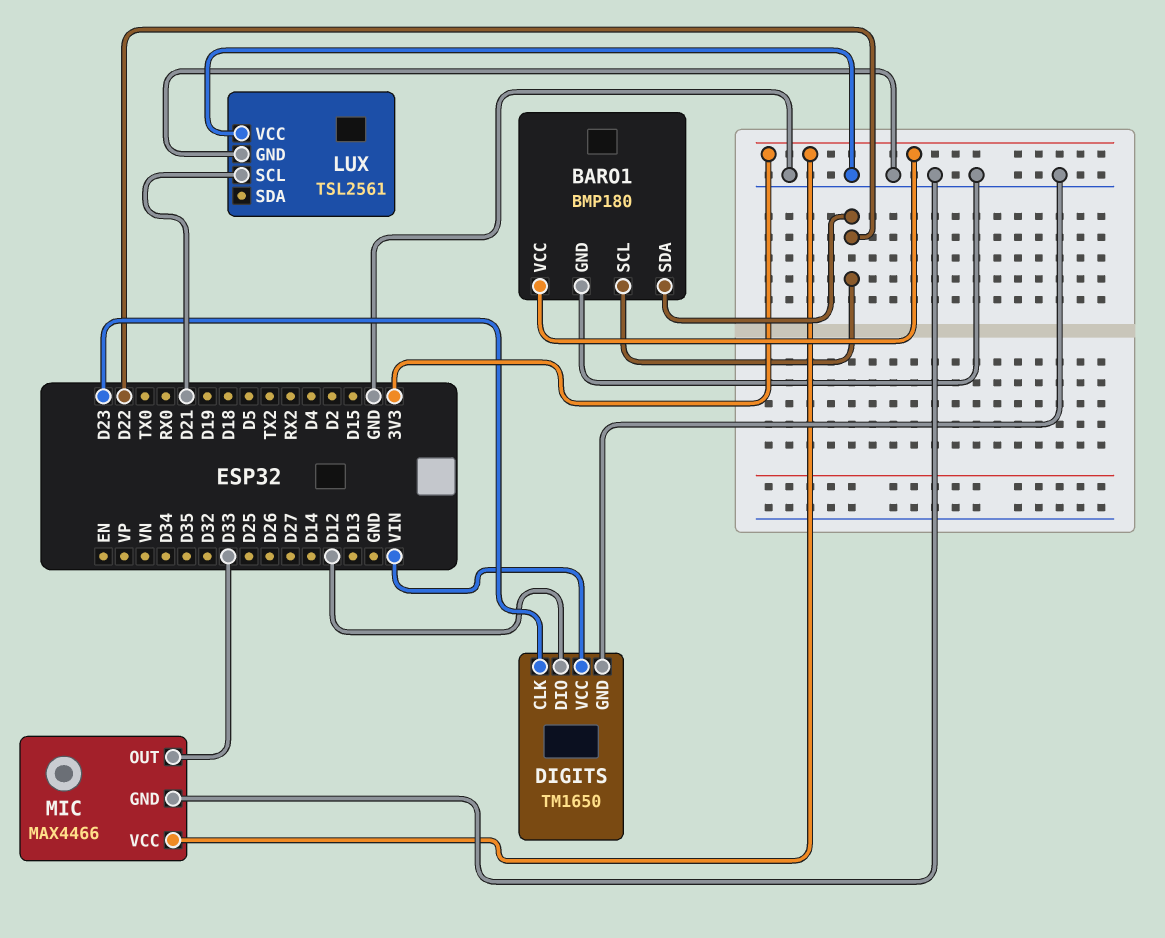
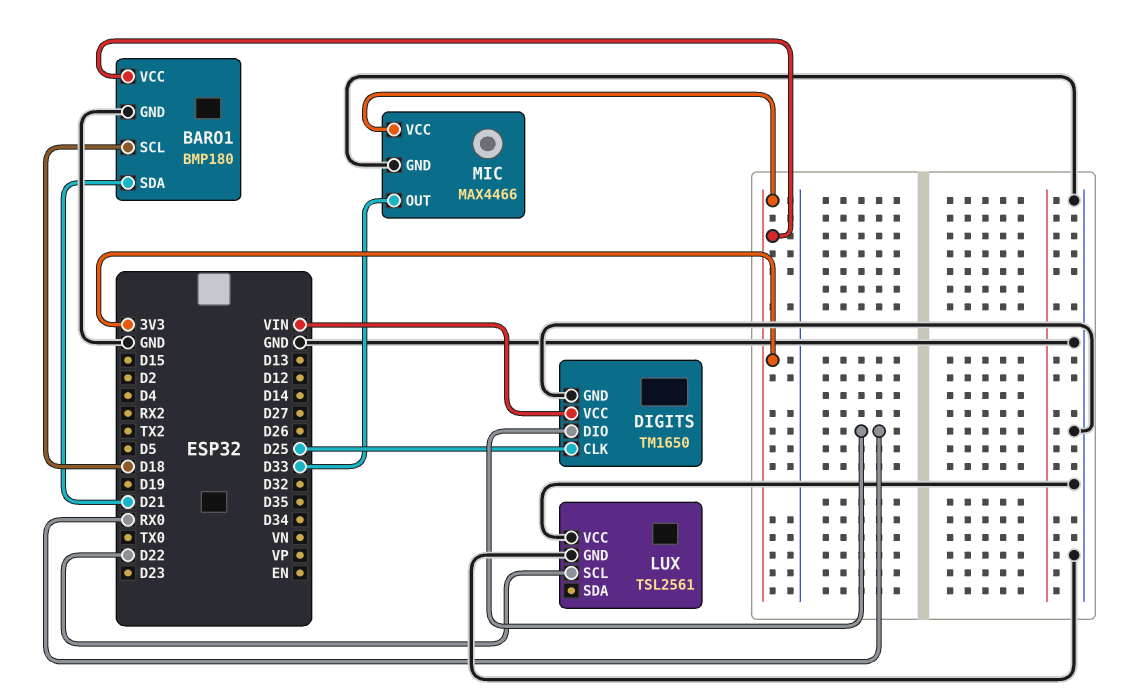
BARO1 pin SCL: D22 -> D18
BARO1 pin SDA: D22 -> D21
DIGITS pin CLK: D23 -> D25
DIGITS pin DIO: D12 -> RX0
LUX pin SCL: D21 -> D22

